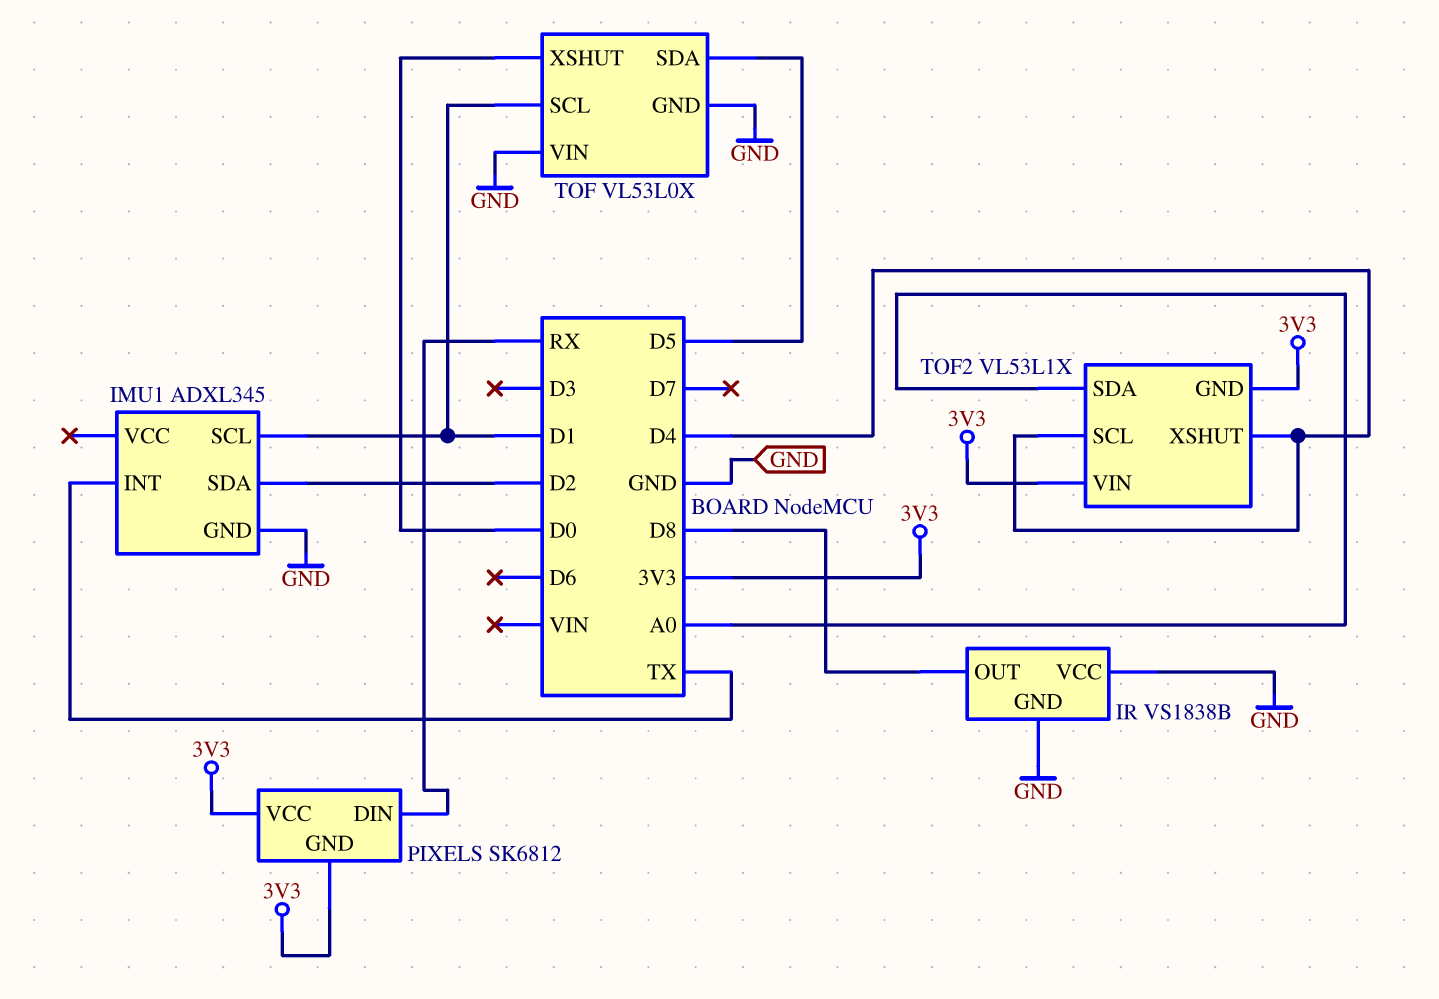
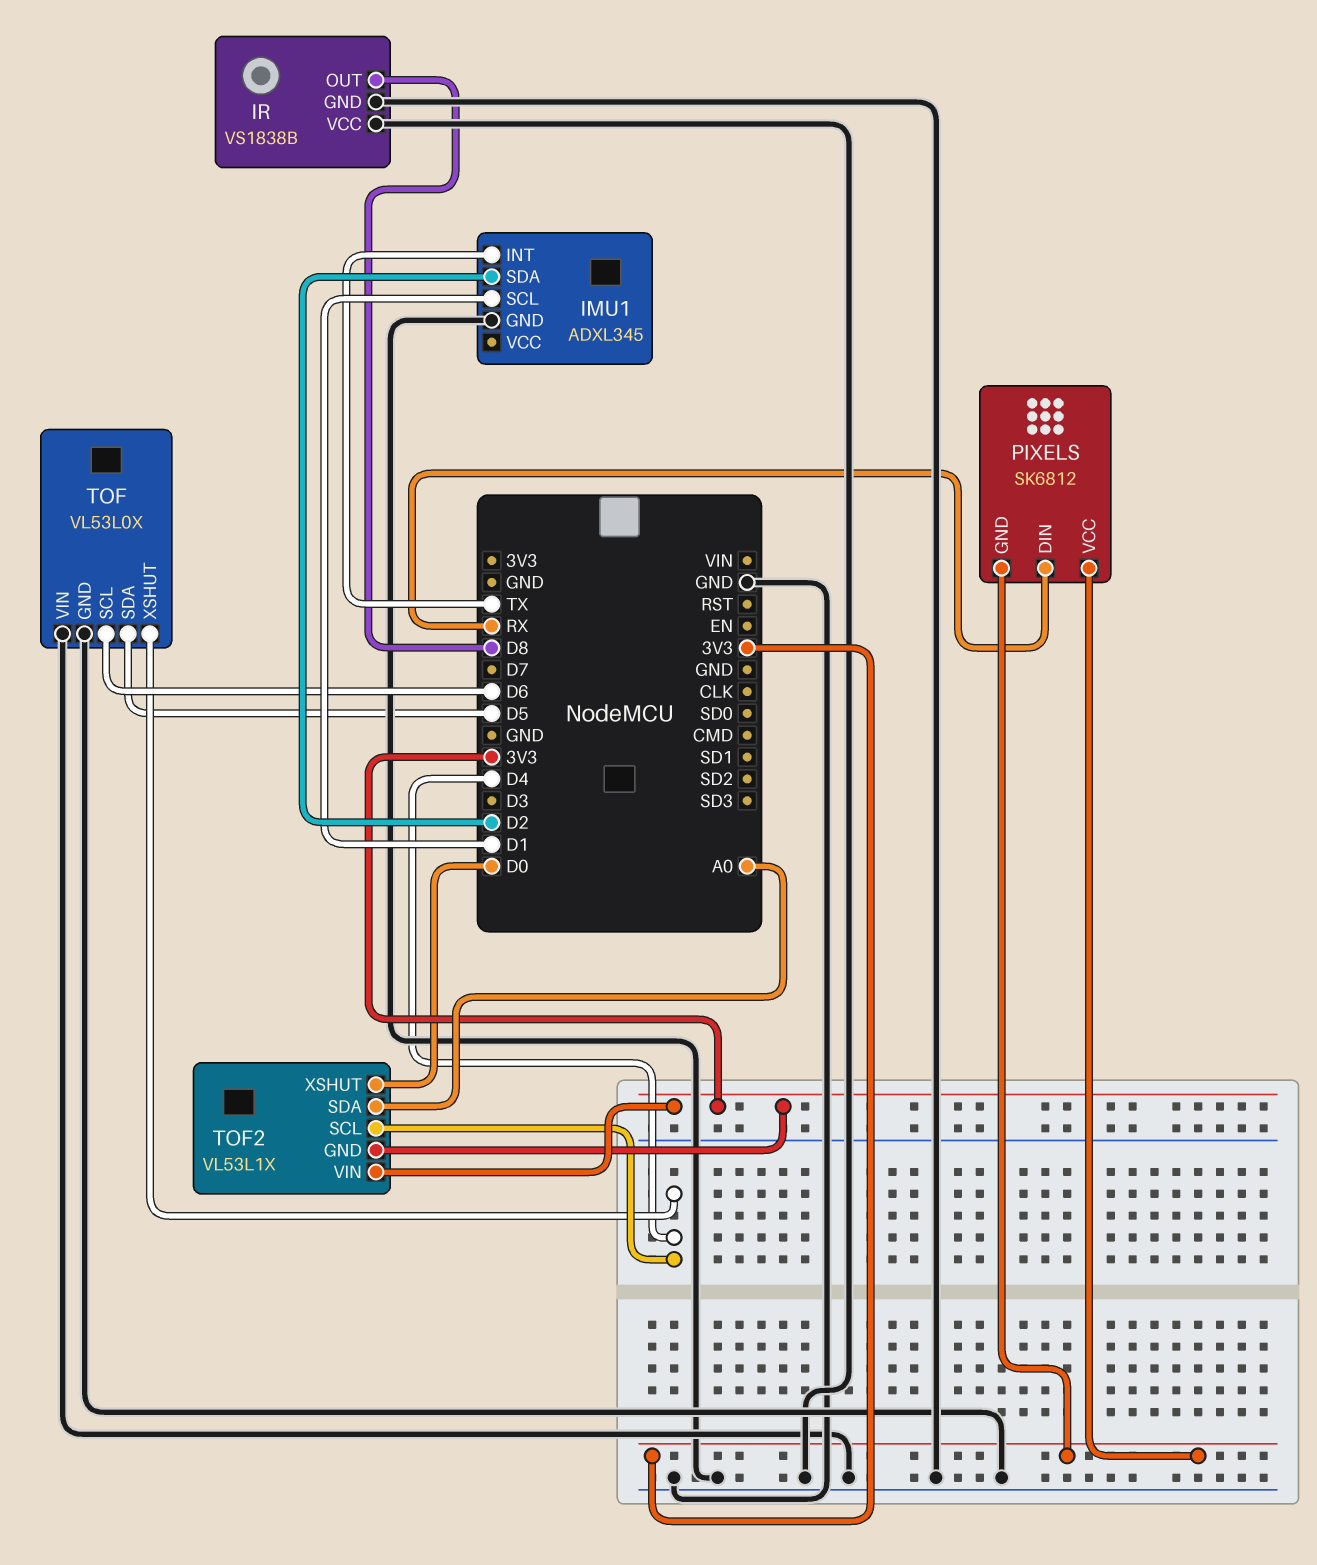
TOF pin SCL: D1 -> D6
TOF pin XSHUT: D0 -> D4
TOF2 pin XSHUT: D4 -> D0

